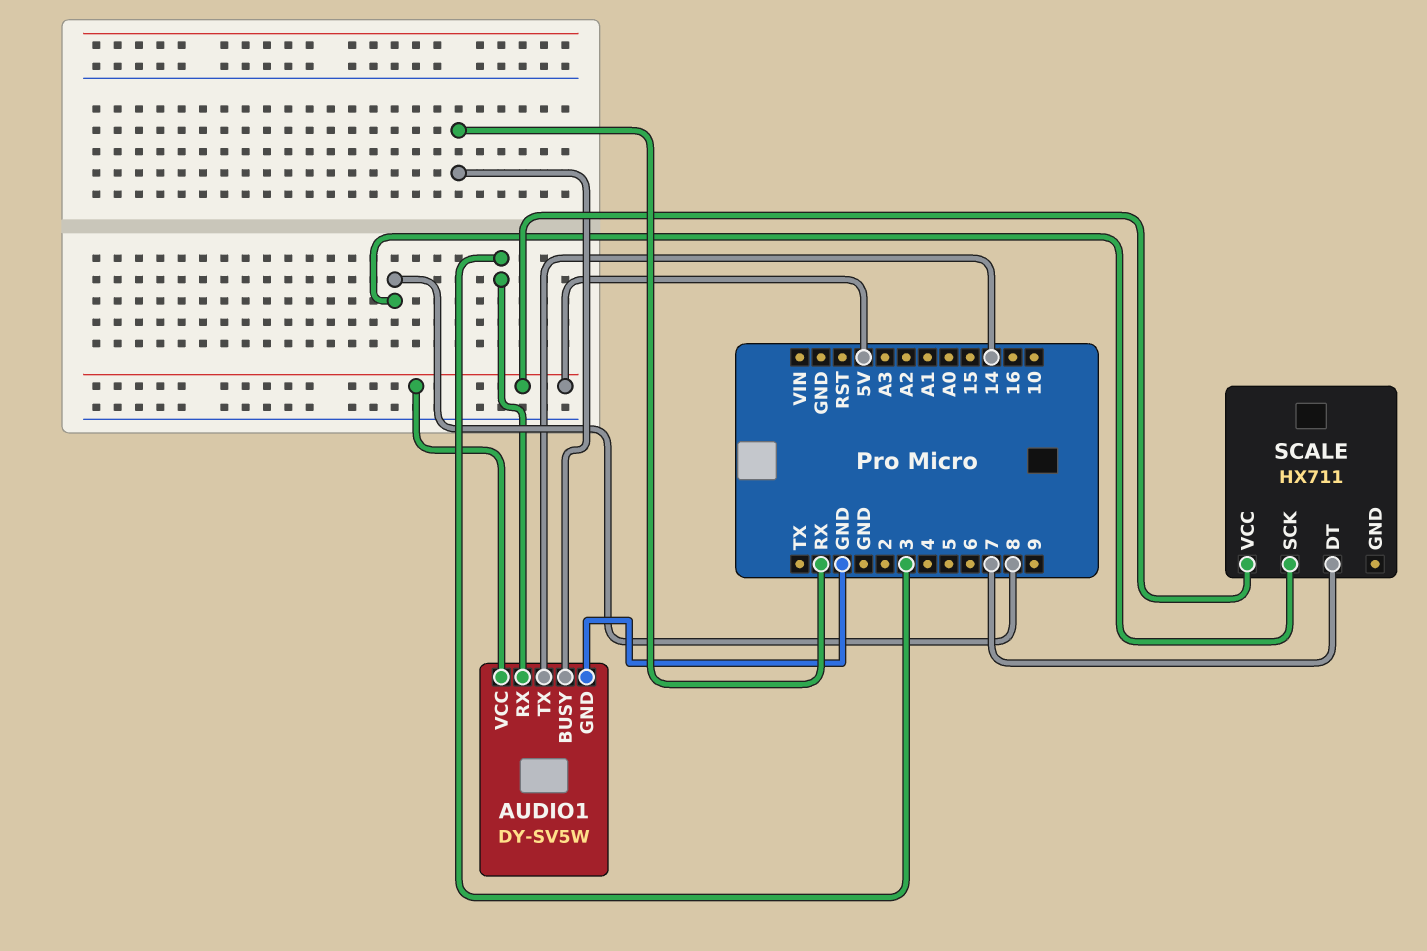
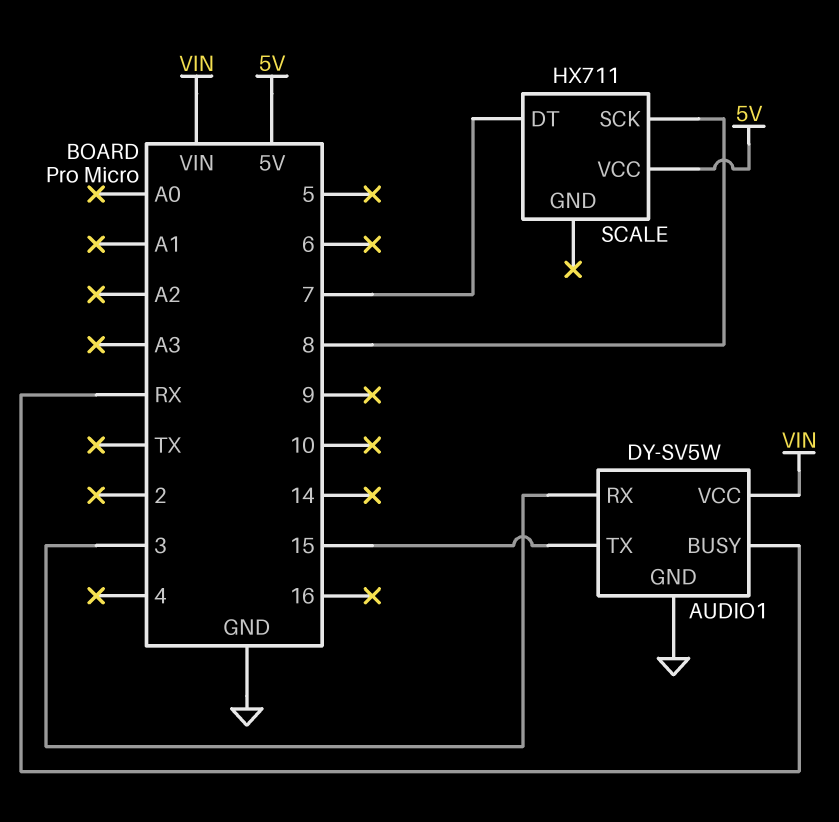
AUDIO1 pin TX: 14 -> 15
AUDIO1 pin VCC: 5V -> VIN

